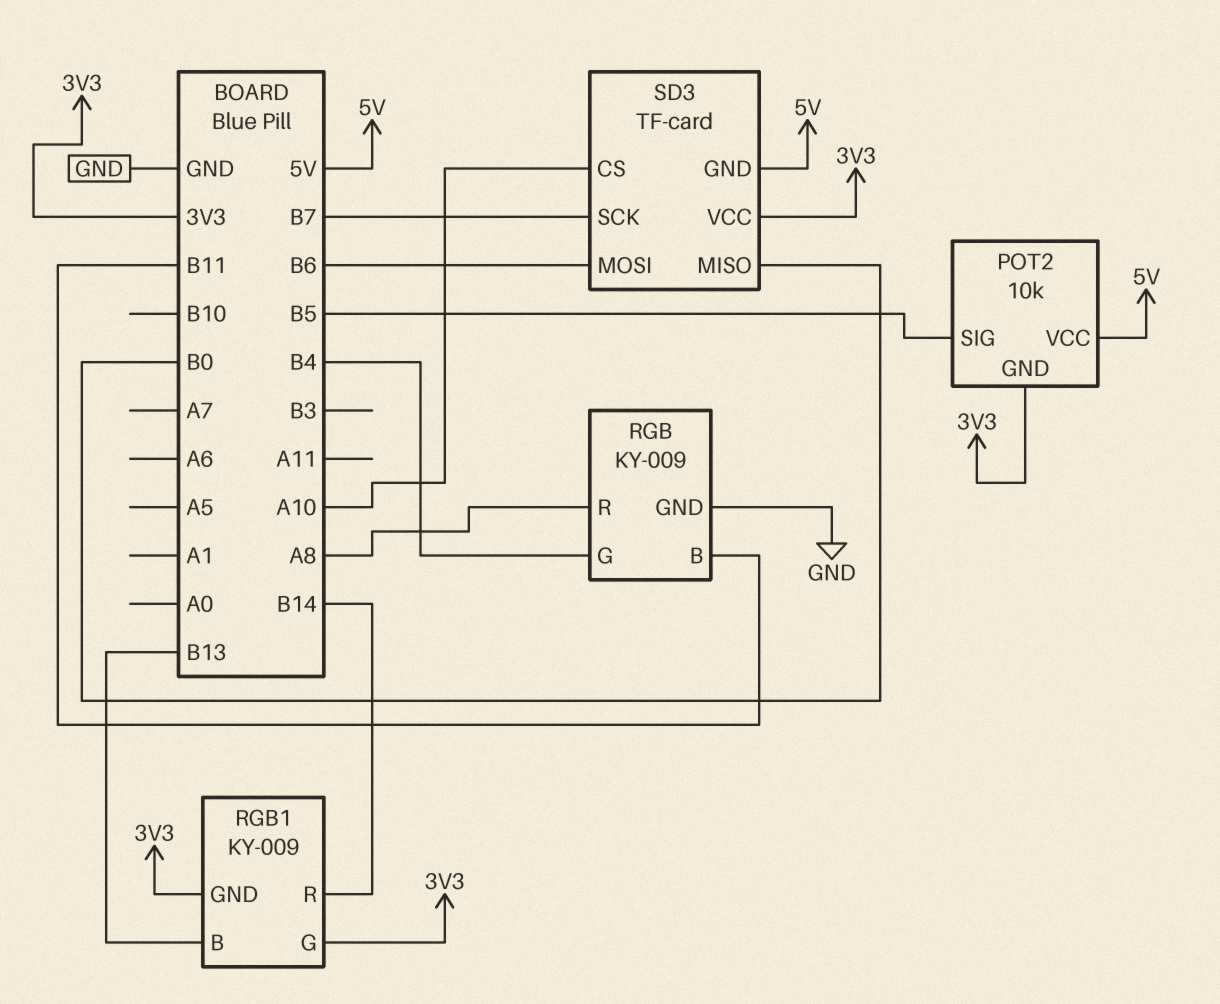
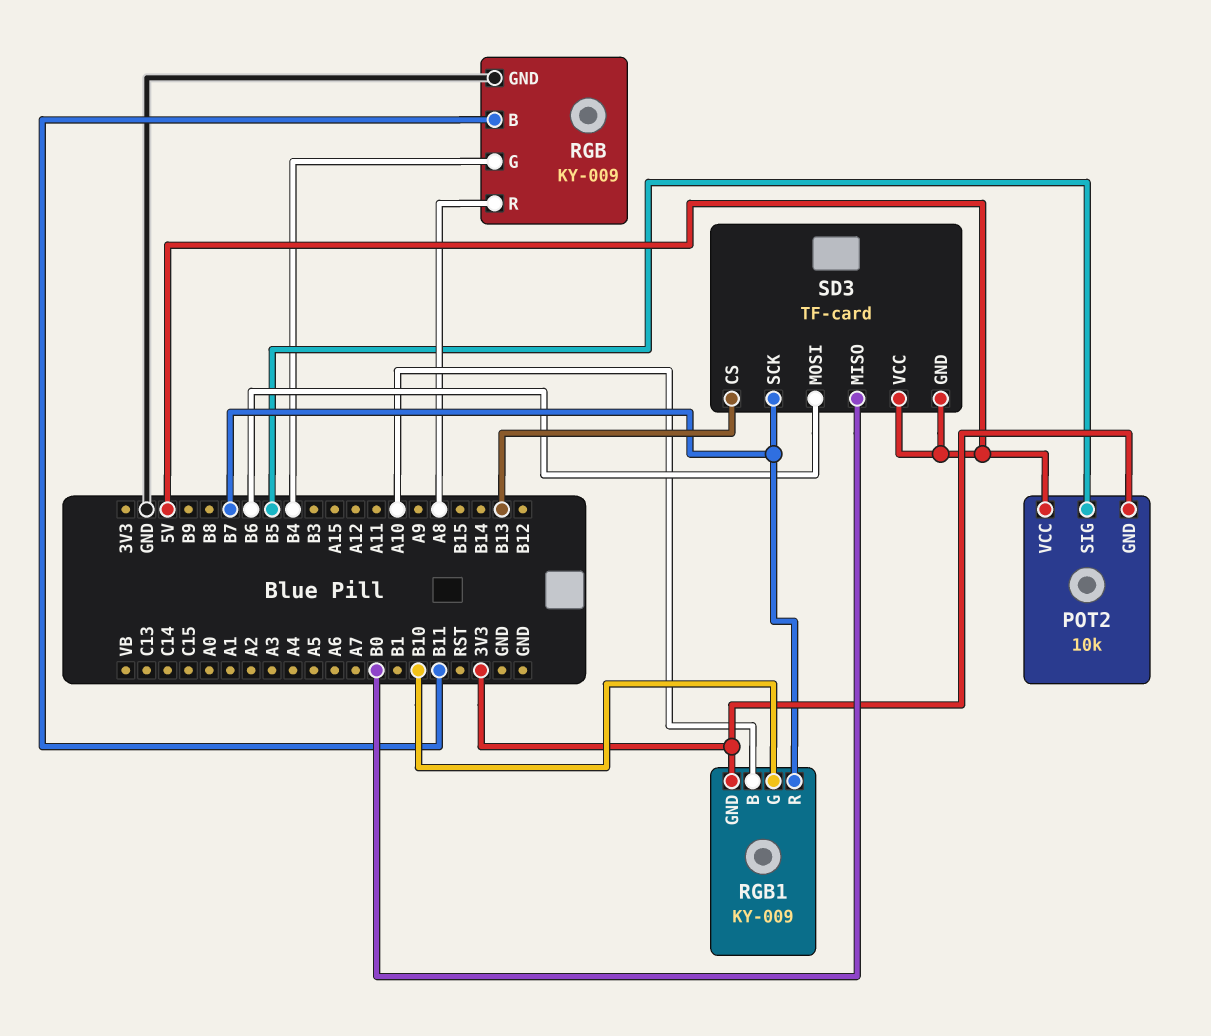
RGB1 pin B: B13 -> A10
RGB1 pin G: 3V3 -> B10
RGB1 pin R: B14 -> B7
SD3 pin CS: A10 -> B13
SD3 pin VCC: 3V3 -> 5V

